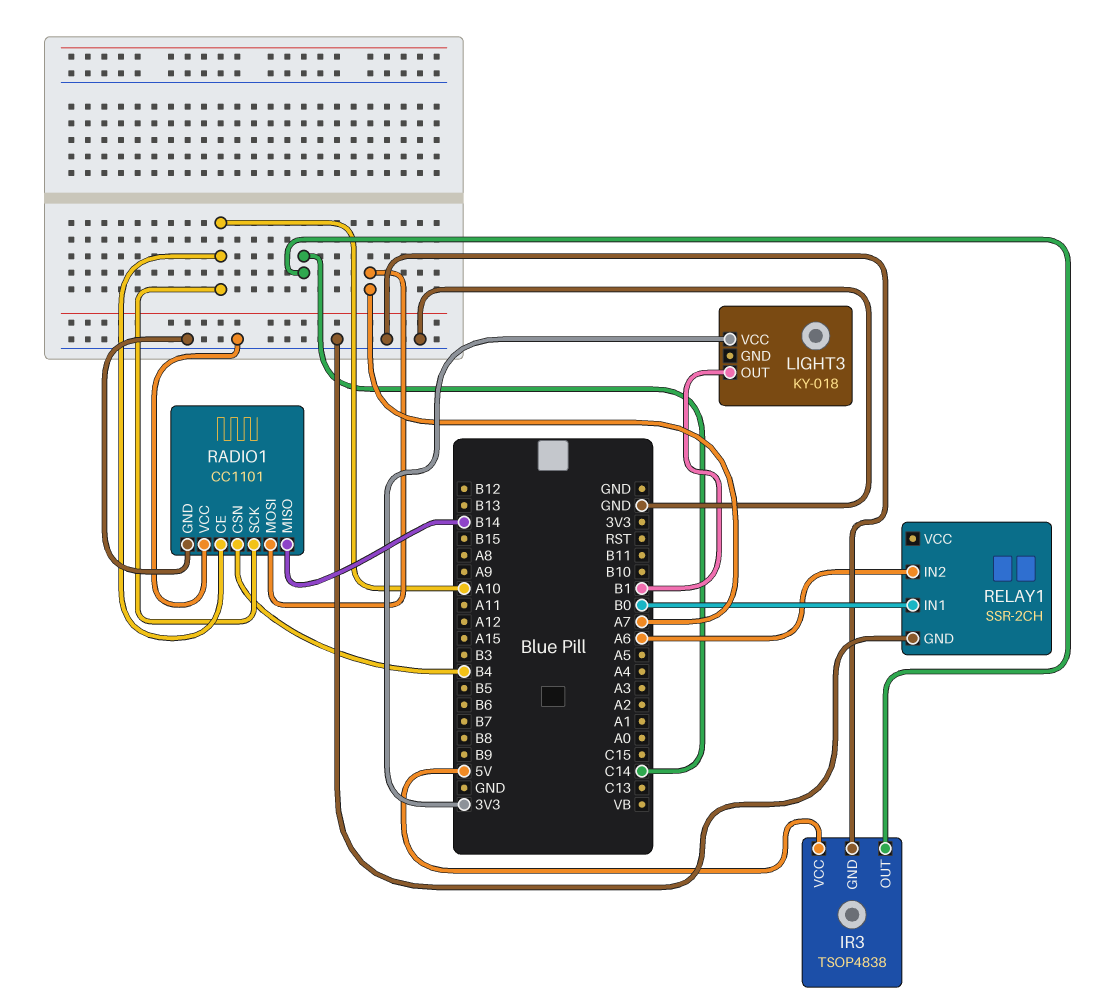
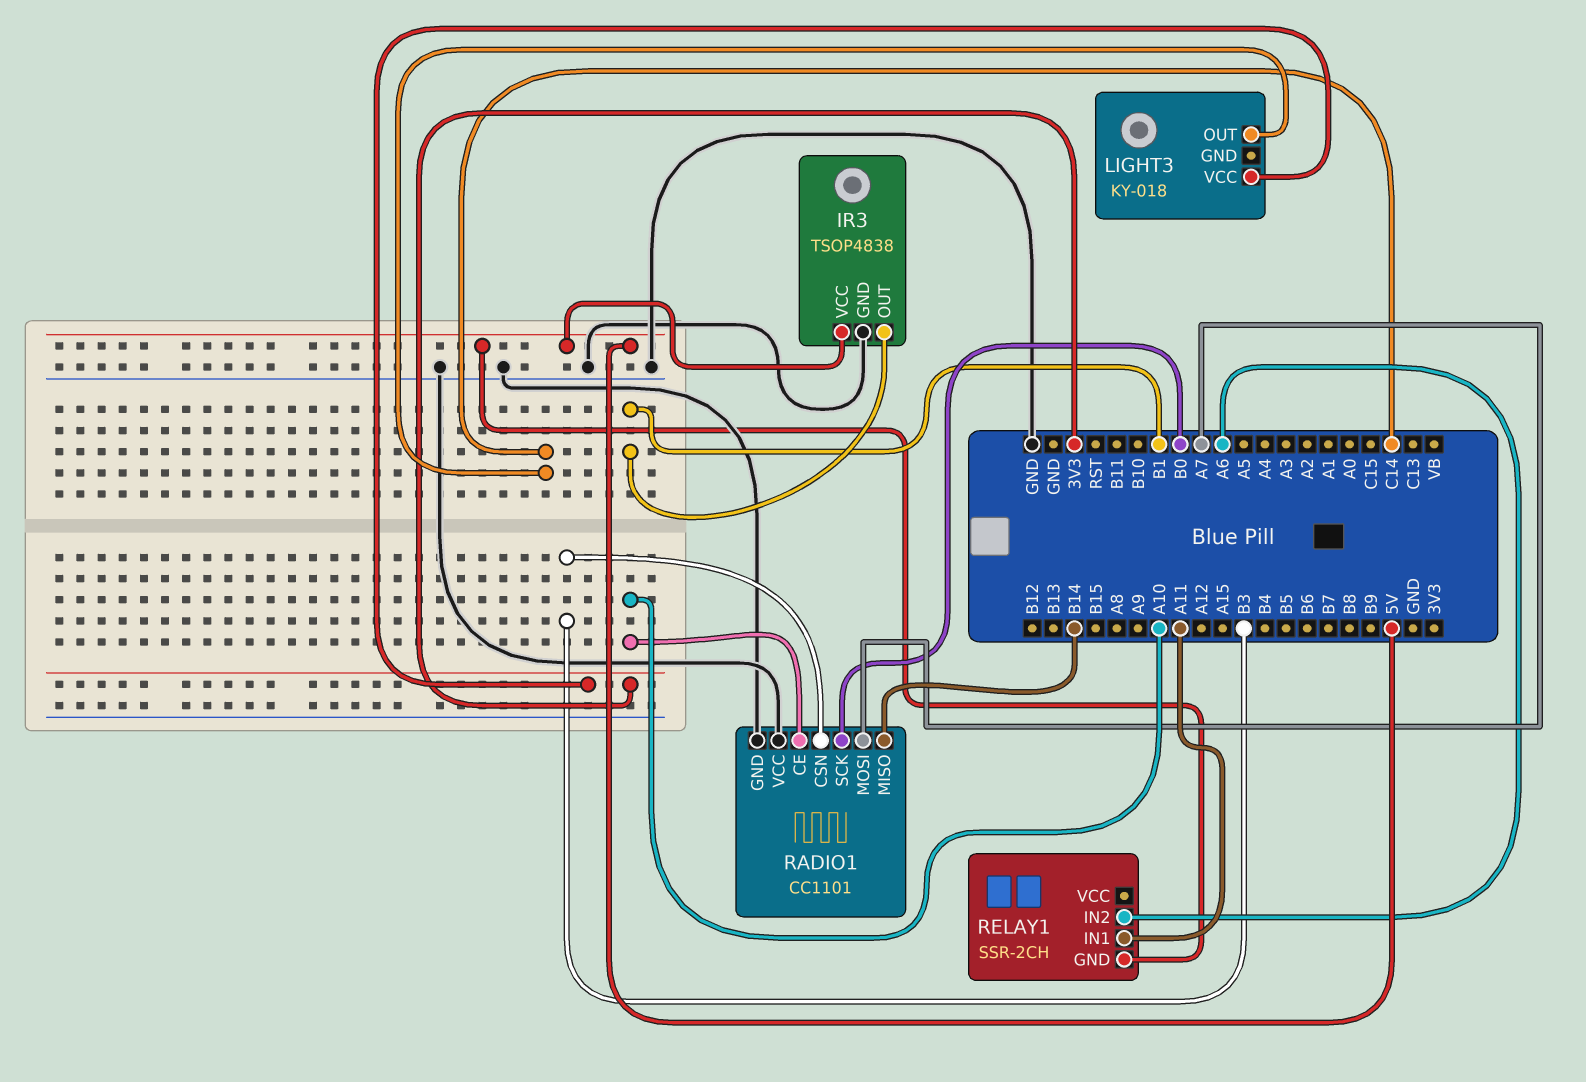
IR3 pin OUT: C14 -> B1
LIGHT3 pin OUT: B1 -> C14
RADIO1 pin CSN: B4 -> B3
RADIO1 pin SCK: A10 -> B0
RELAY1 pin GND: GND -> 5V
RELAY1 pin IN1: B0 -> A11

